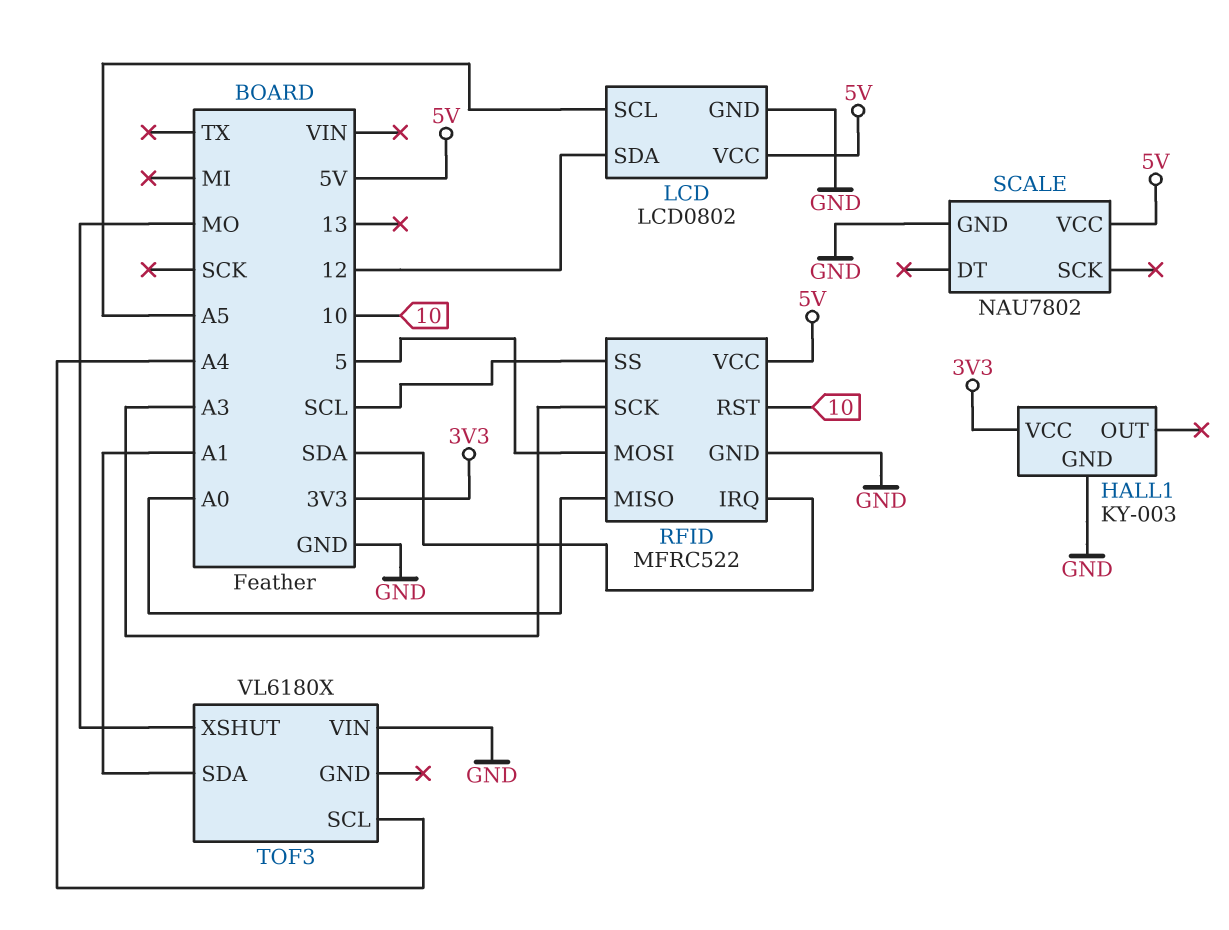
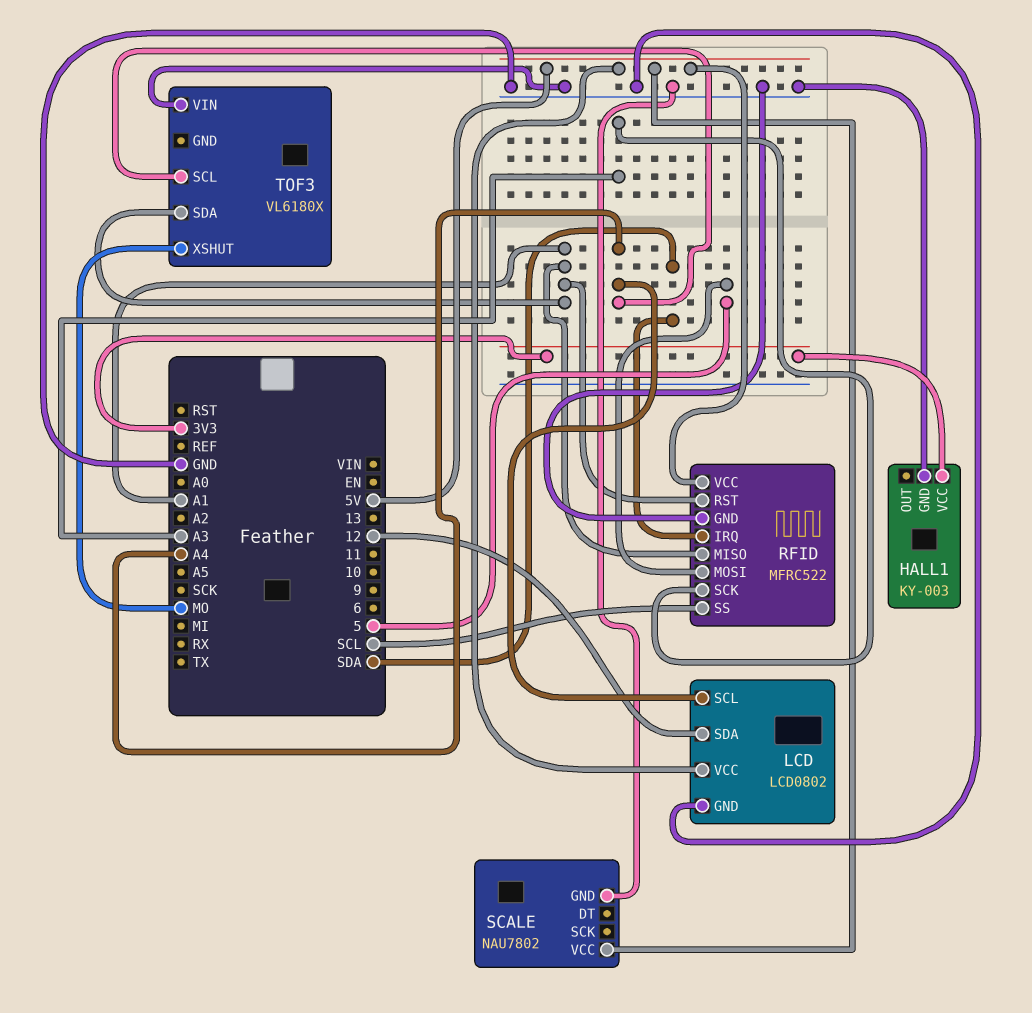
LCD pin SCL: A5 -> A4
RFID pin MISO: A0 -> A1
RFID pin RST: 10 -> A1

